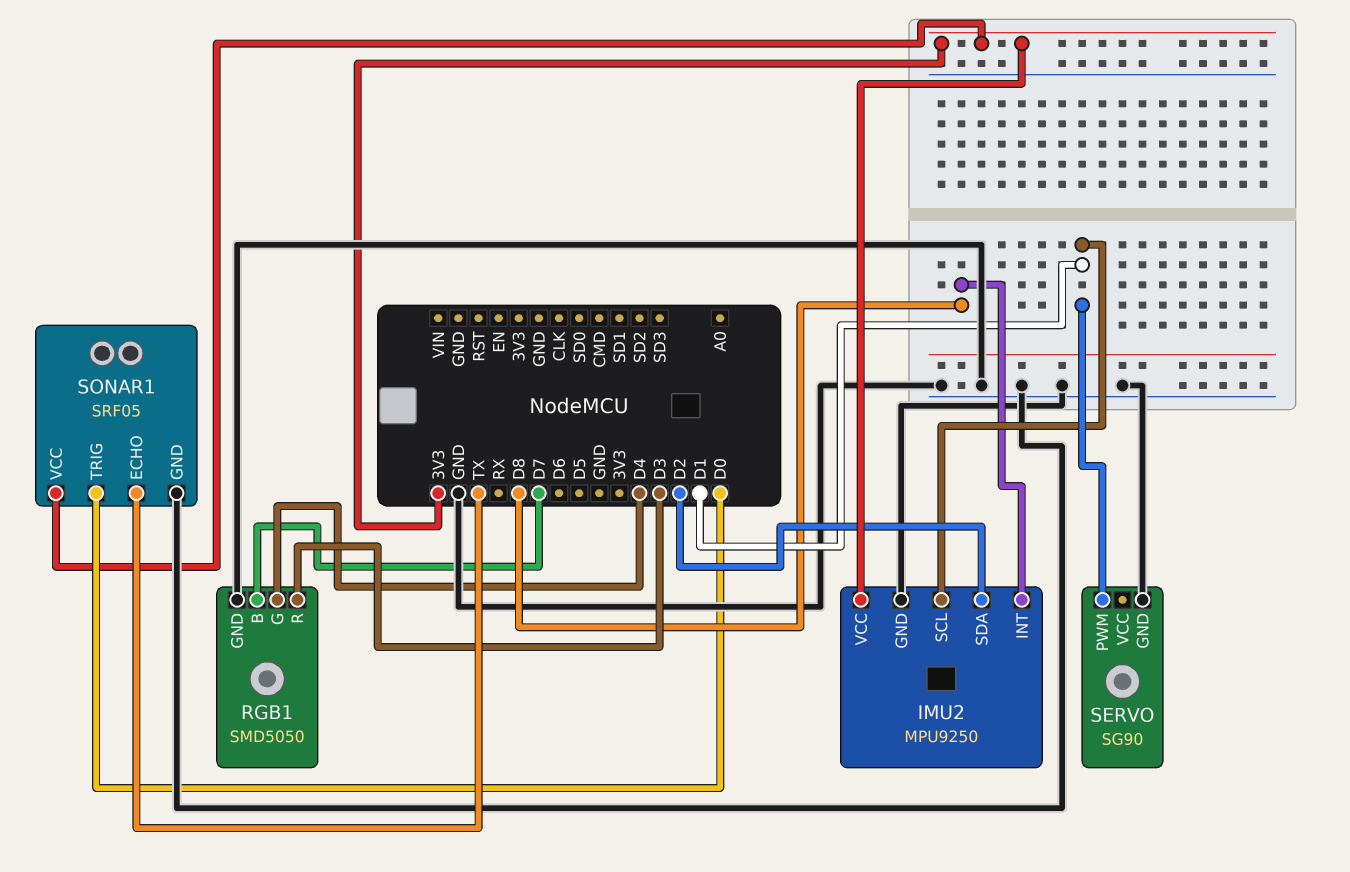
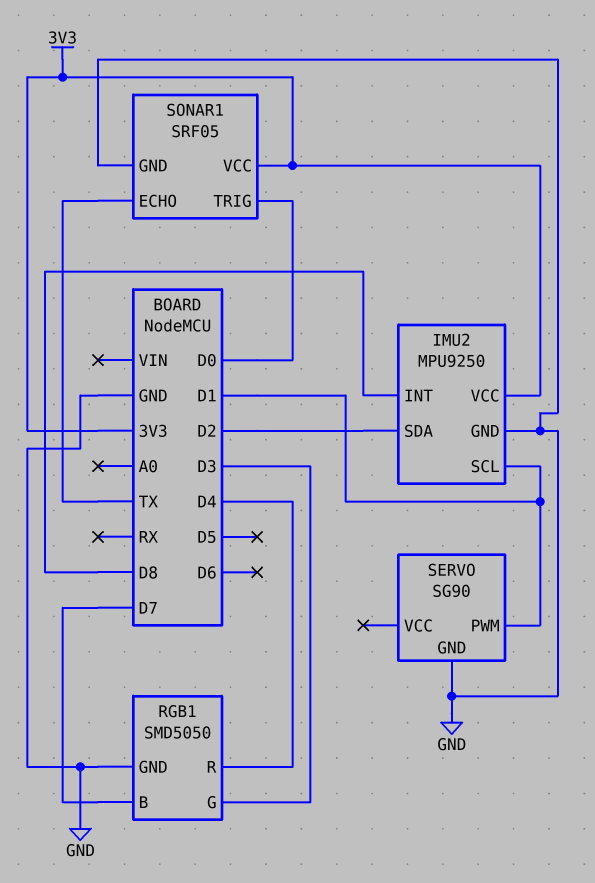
RGB1 pin G: D4 -> D3
RGB1 pin R: D3 -> D4

